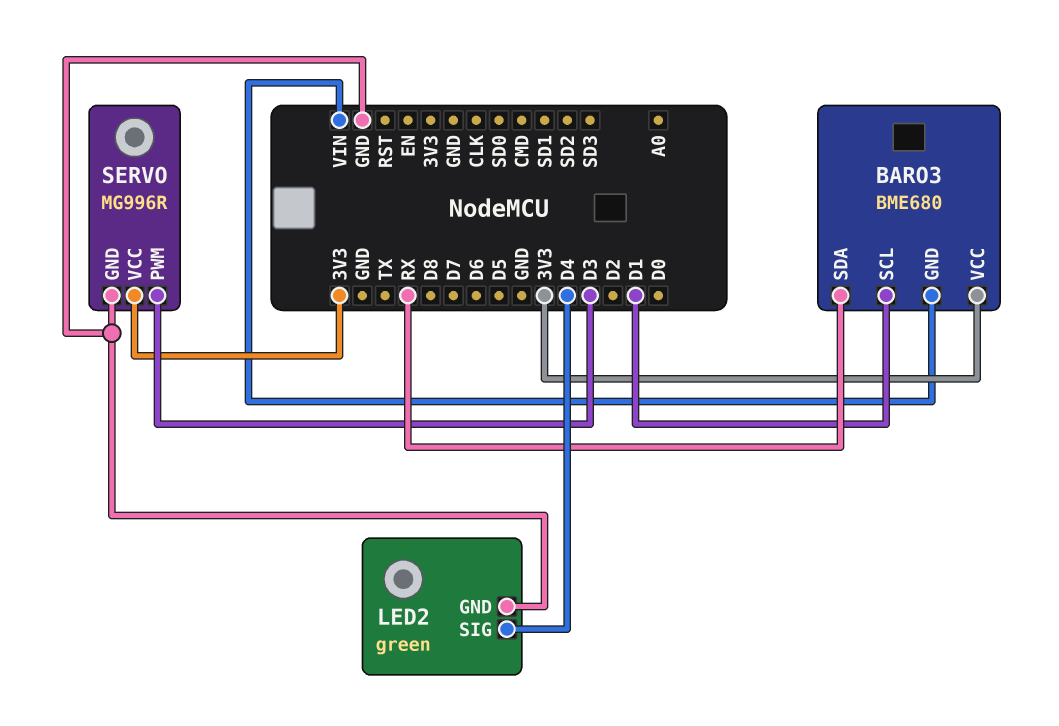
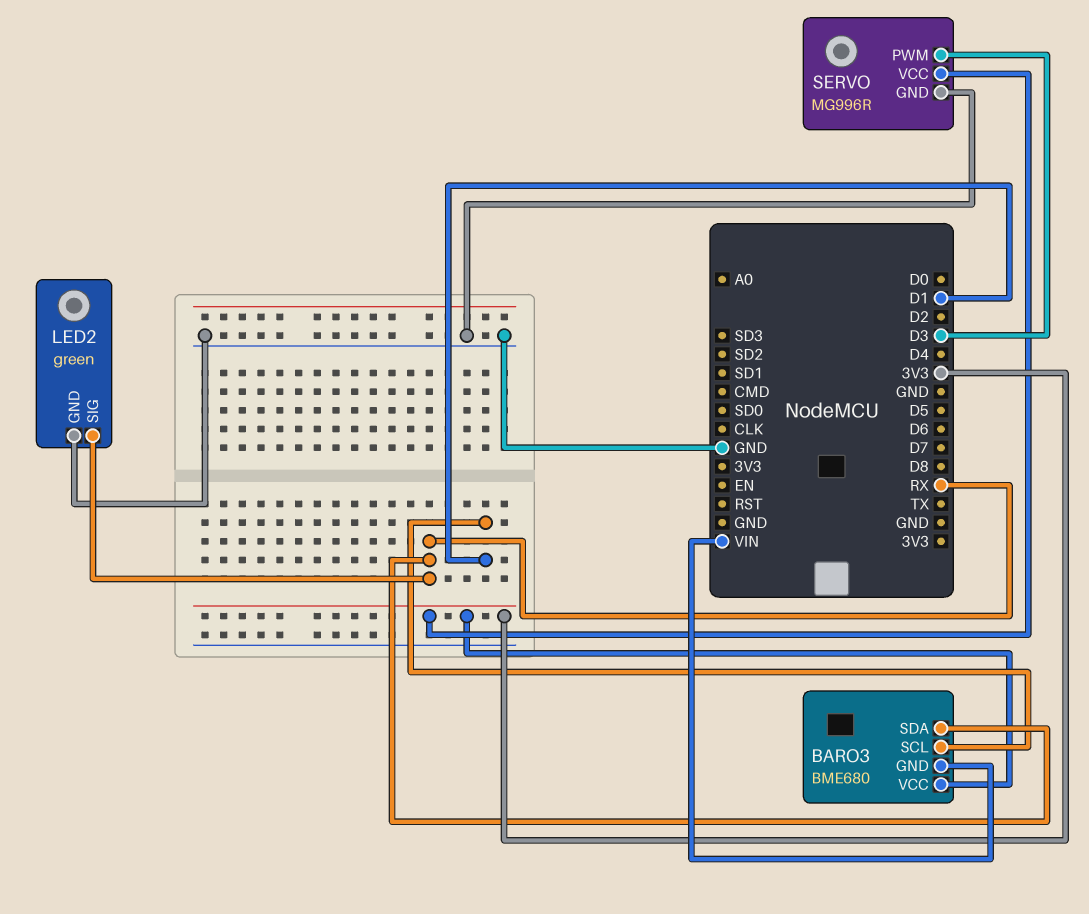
LED2 pin SIG: D4 -> RX

